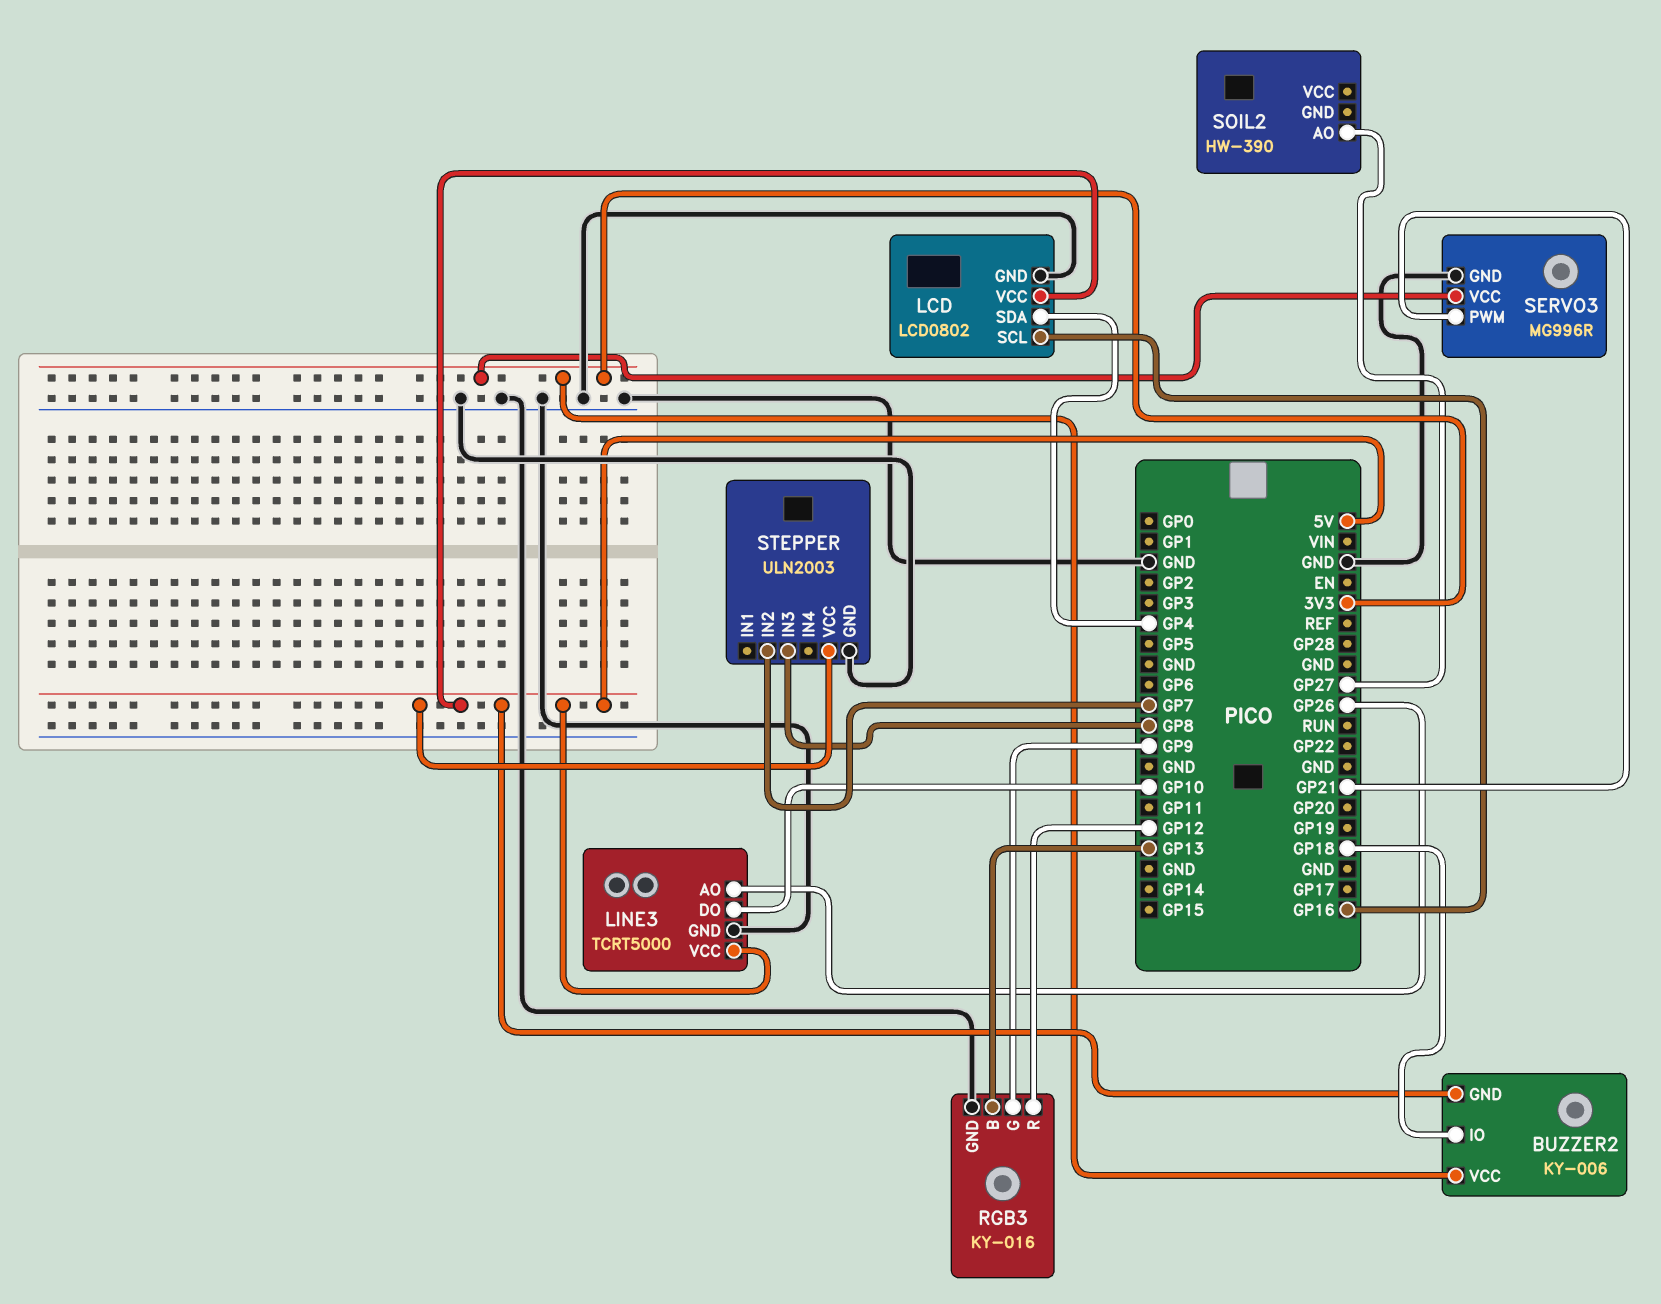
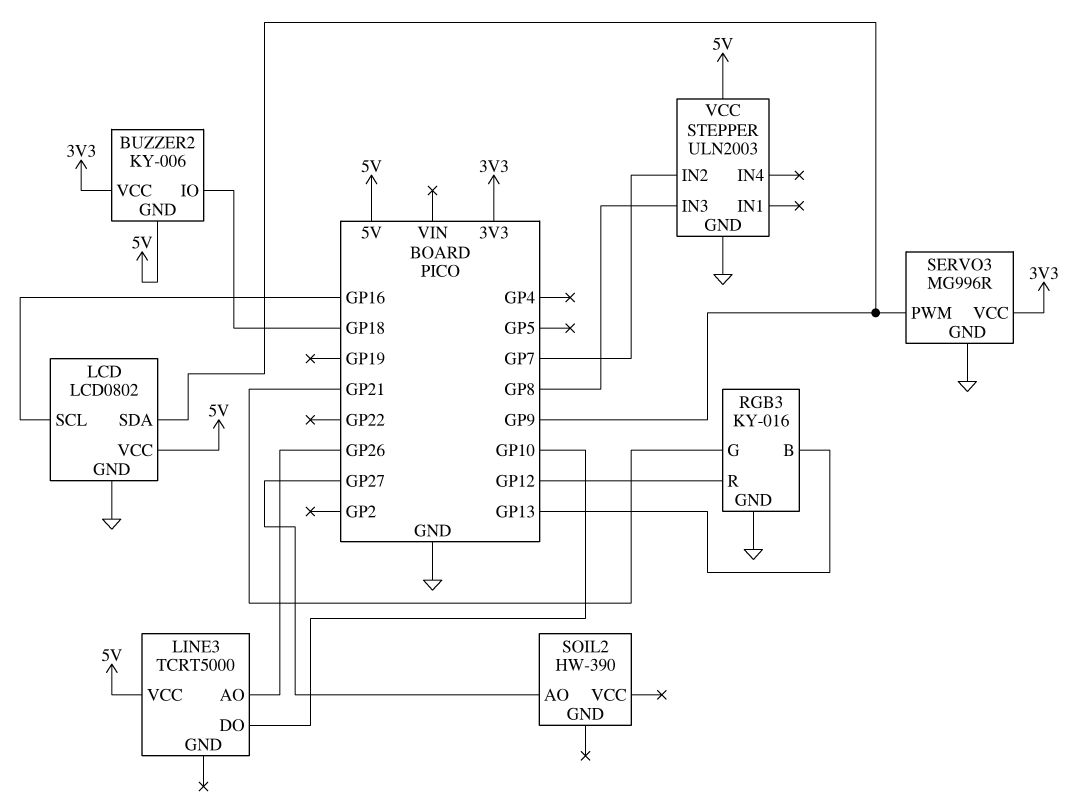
LCD pin SDA: GP4 -> GP9
LINE3 pin GND: GND -> none
RGB3 pin G: GP9 -> GP21
SERVO3 pin PWM: GP21 -> GP9

